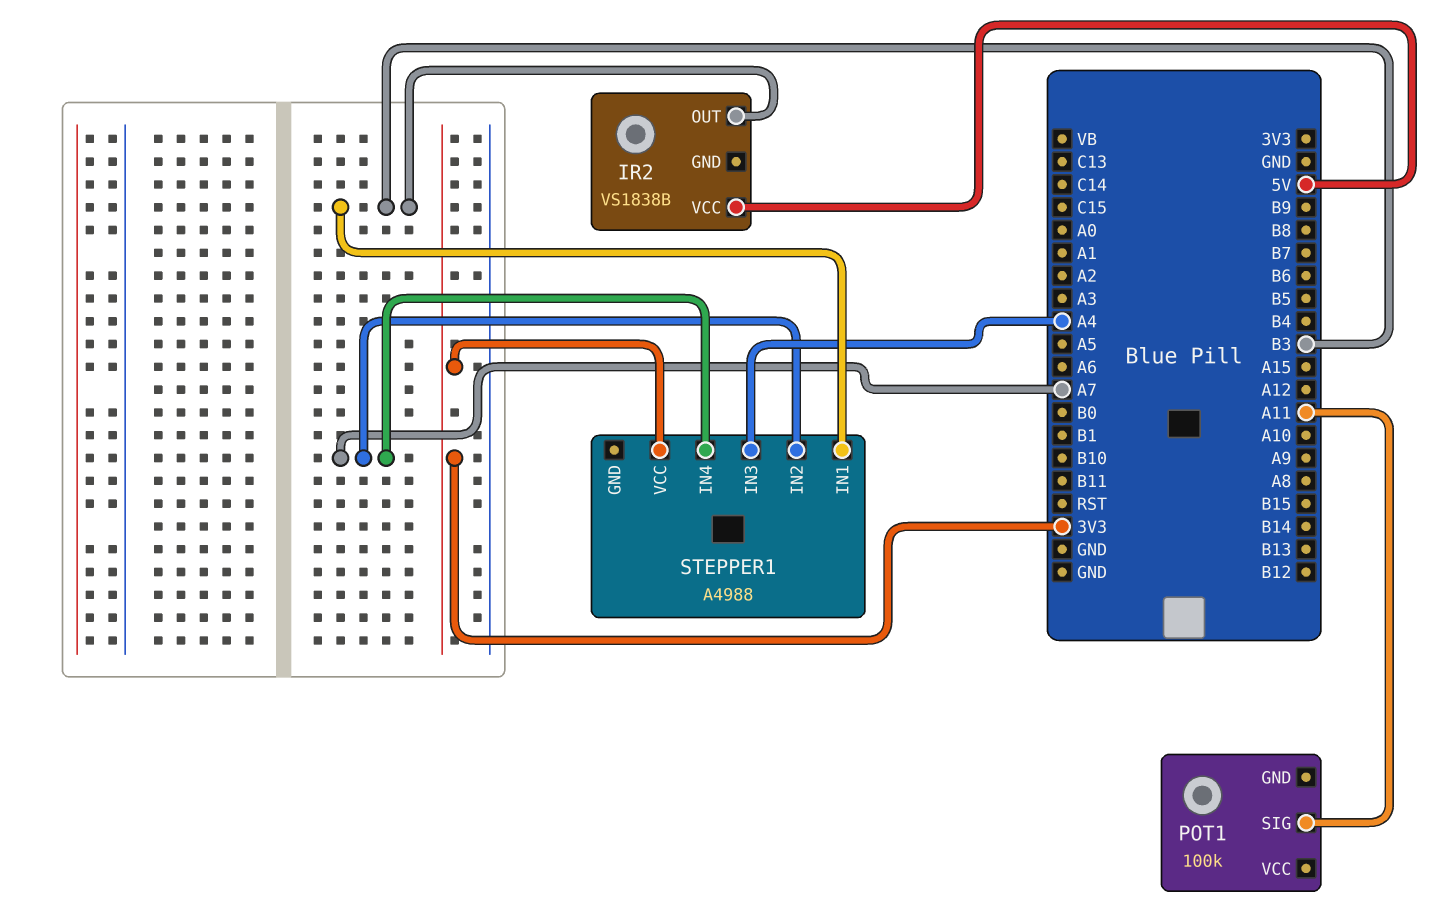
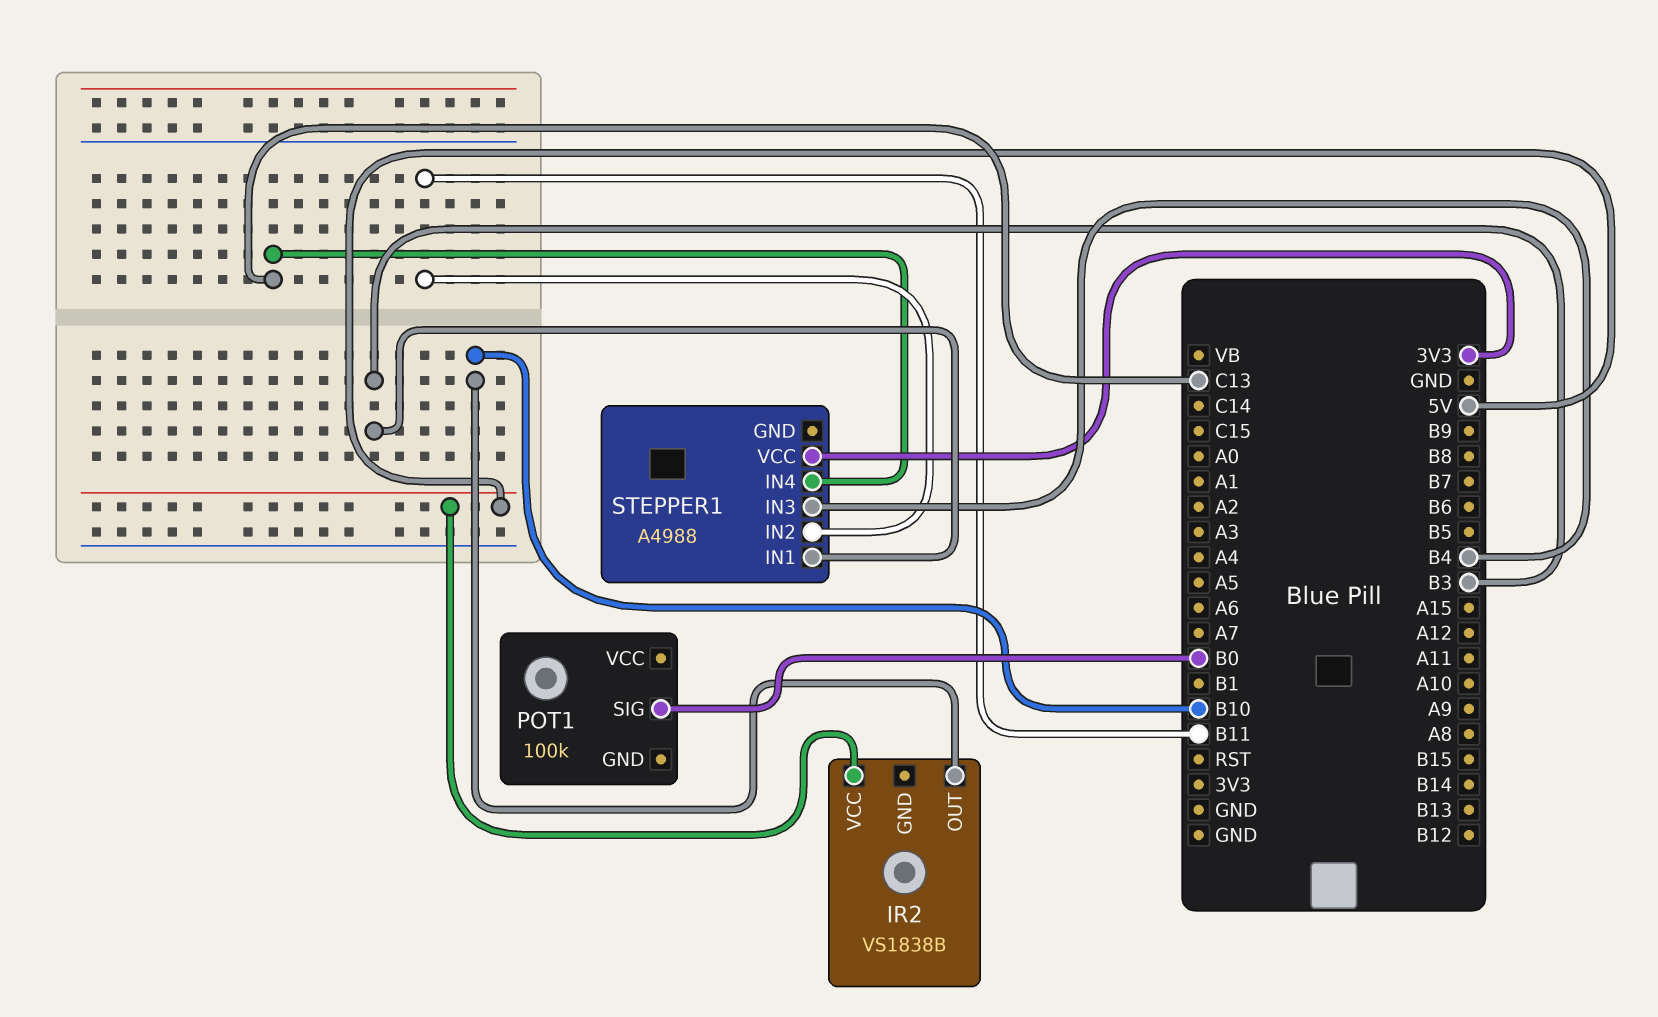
IR2 pin OUT: B3 -> B10
POT1 pin SIG: A11 -> B0
STEPPER1 pin IN2: A7 -> B11
STEPPER1 pin IN3: A4 -> B4
STEPPER1 pin IN4: A7 -> C13

